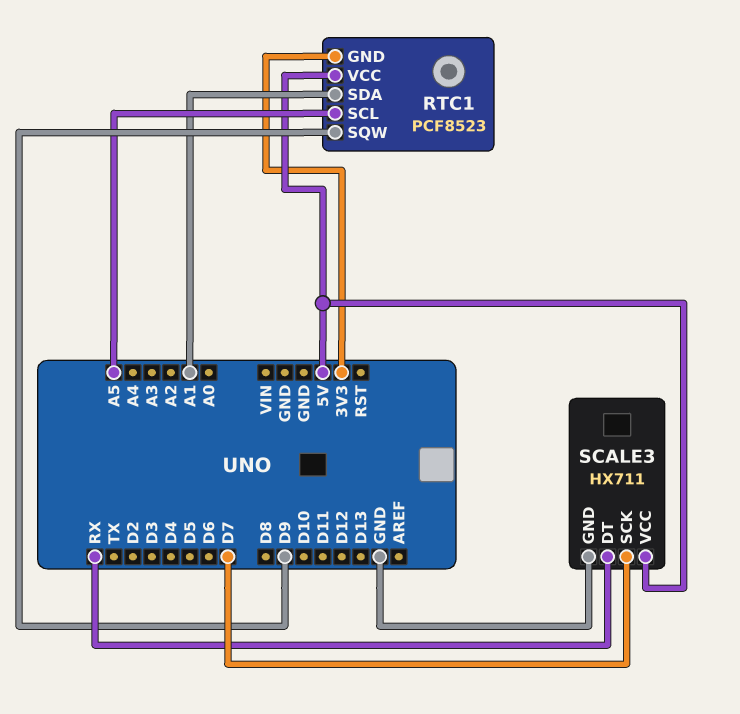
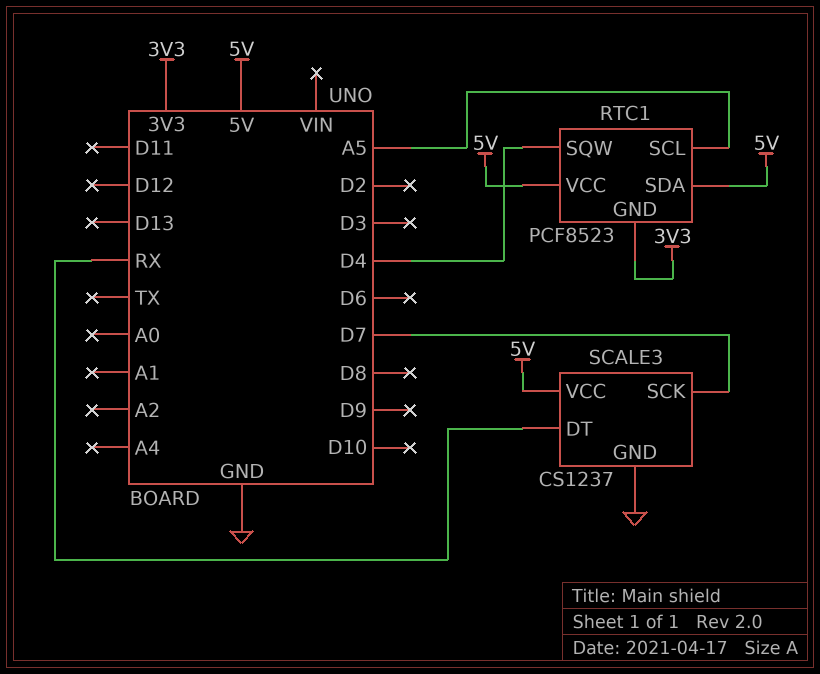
RTC1 pin SDA: A1 -> 5V
RTC1 pin SQW: D9 -> D4
SCALE3: HX711 -> CS1237

